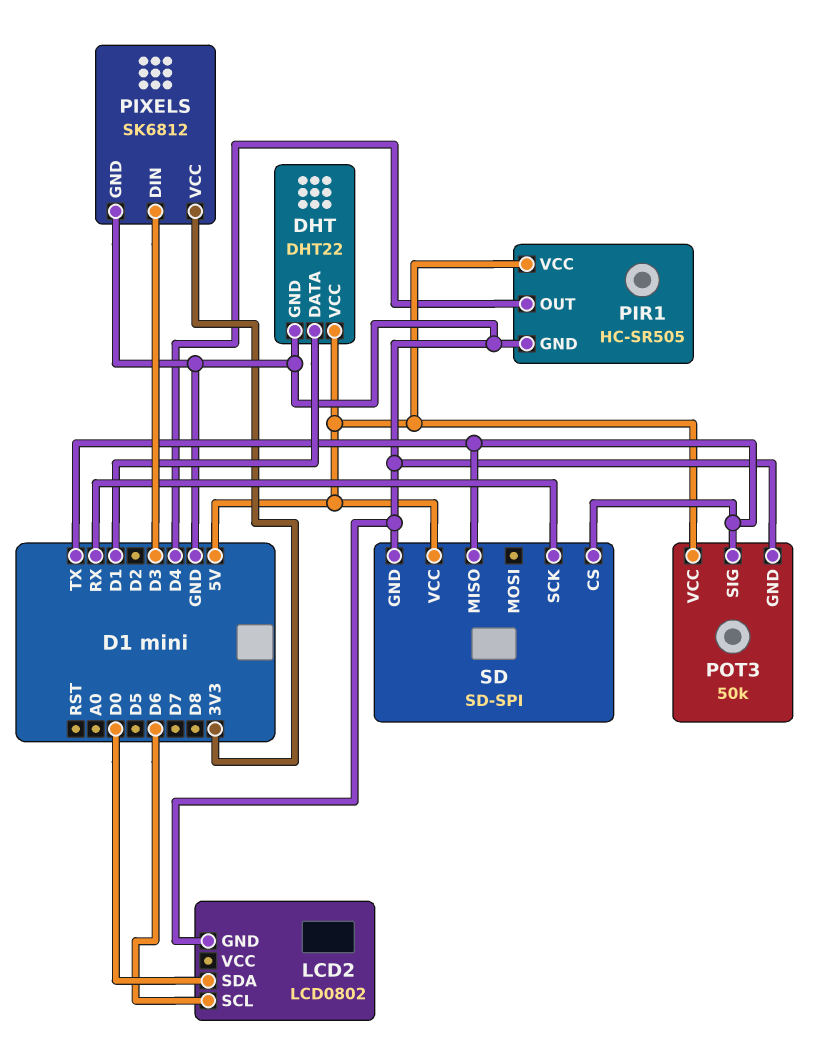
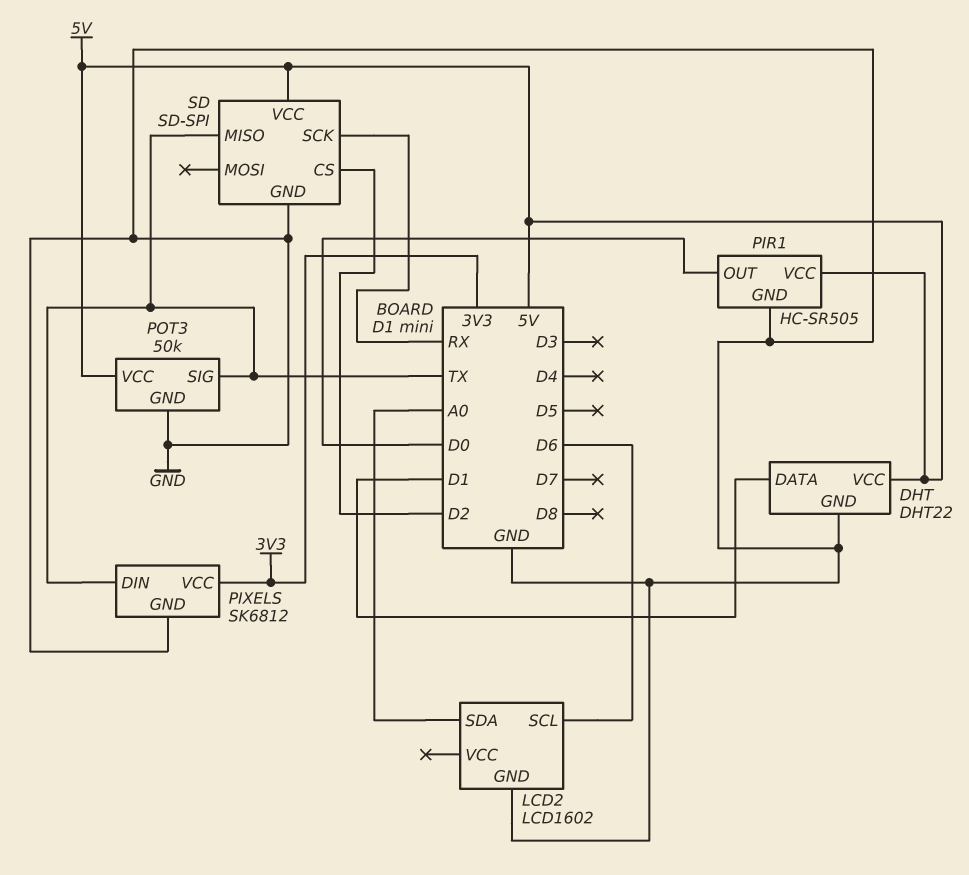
LCD2: LCD0802 -> LCD1602
LCD2 pin SDA: D0 -> A0
PIR1 pin OUT: D4 -> D0
PIXELS pin DIN: D3 -> TX
SD pin CS: TX -> D2

